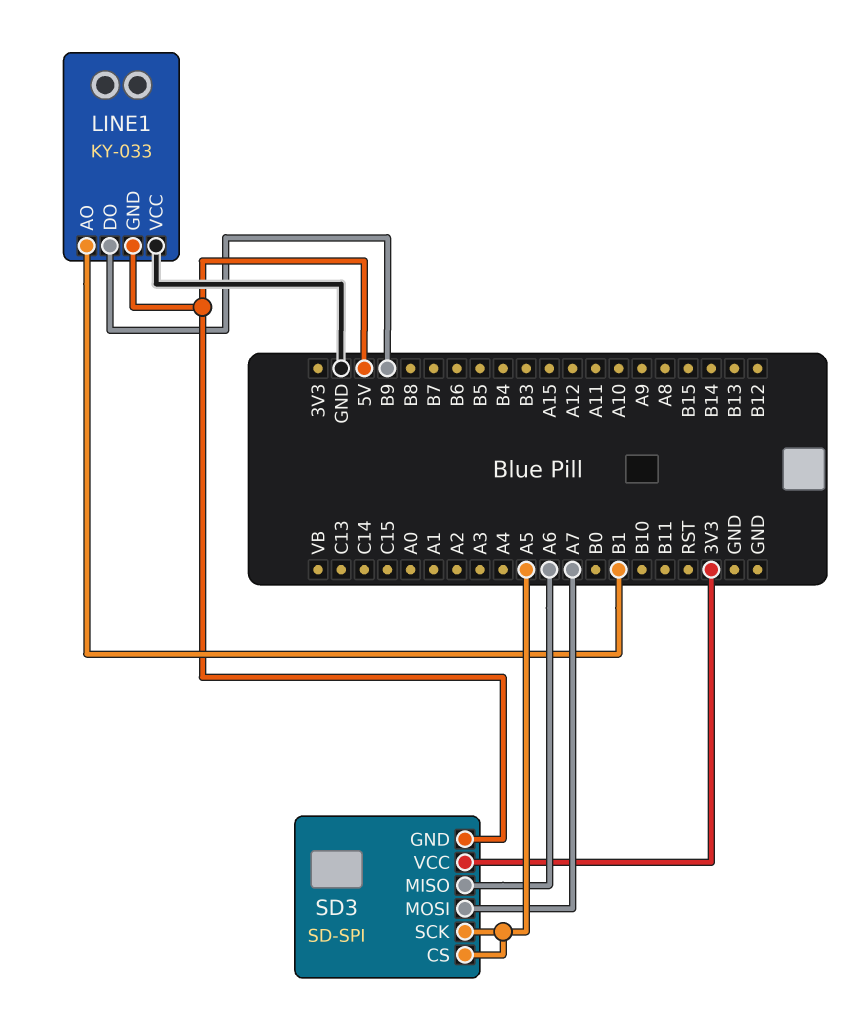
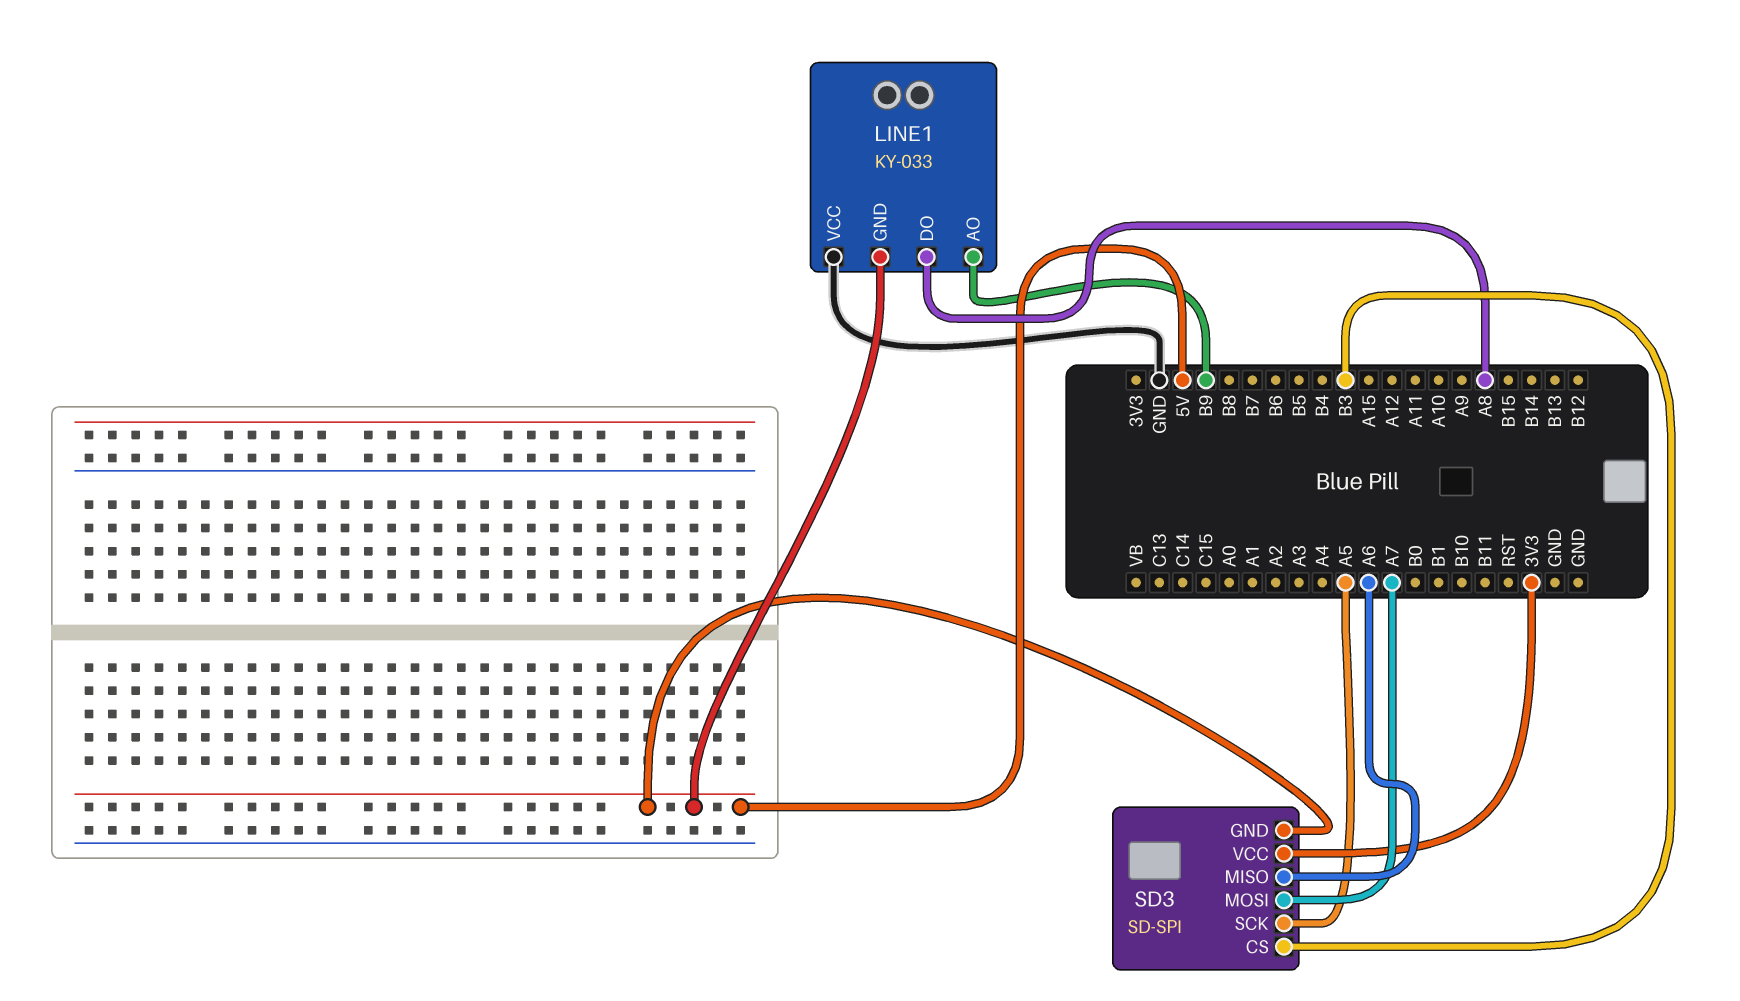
LINE1 pin AO: B1 -> B9
LINE1 pin DO: B9 -> A8
SD3 pin CS: A5 -> B3

